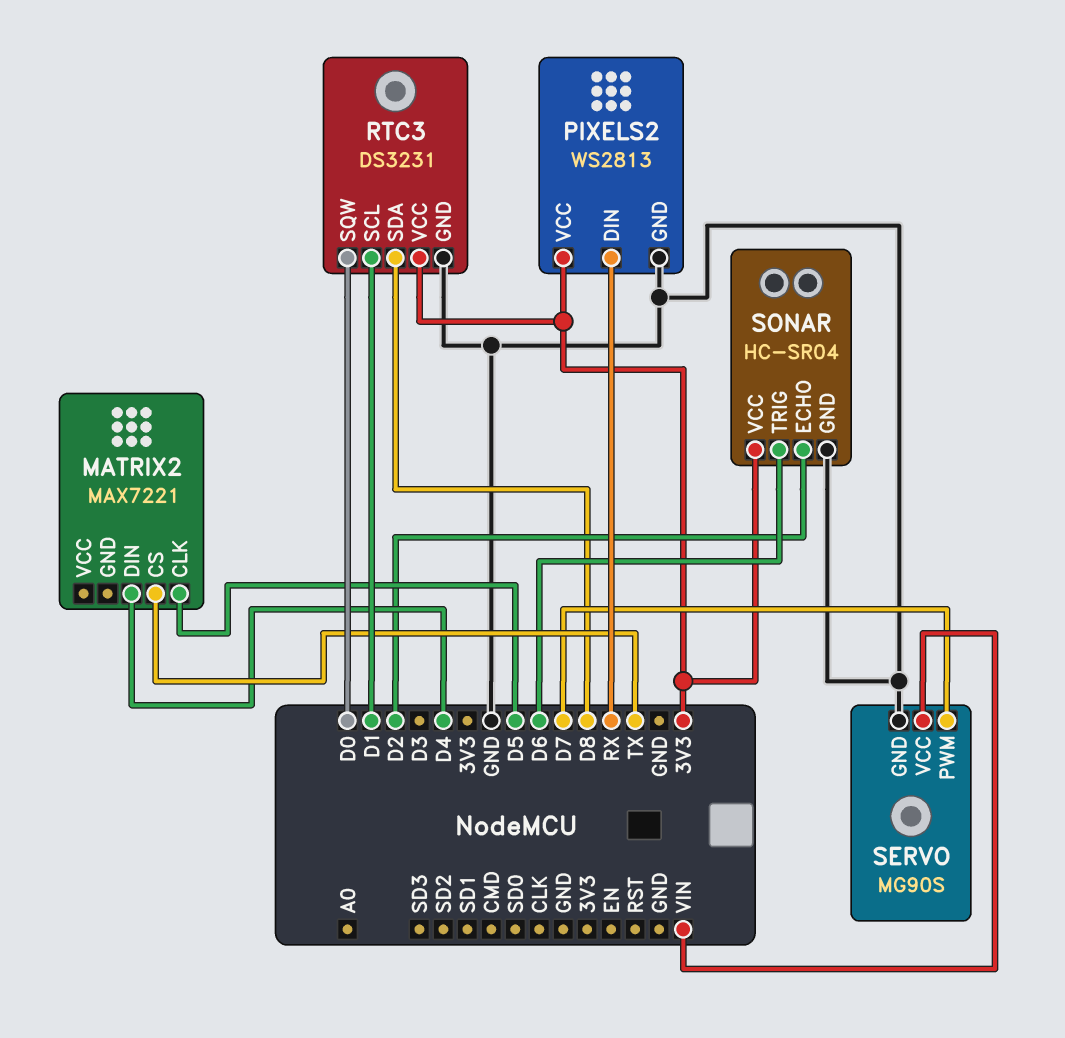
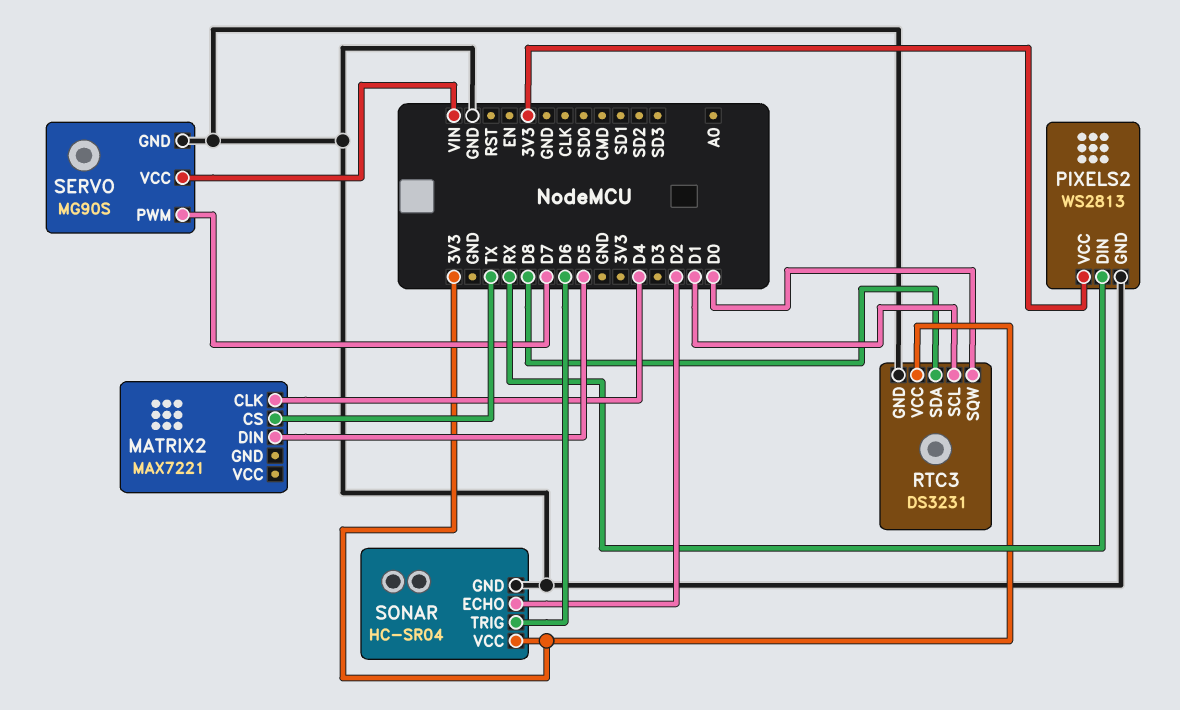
MATRIX2 pin CLK: D5 -> D4
MATRIX2 pin DIN: D4 -> D5

